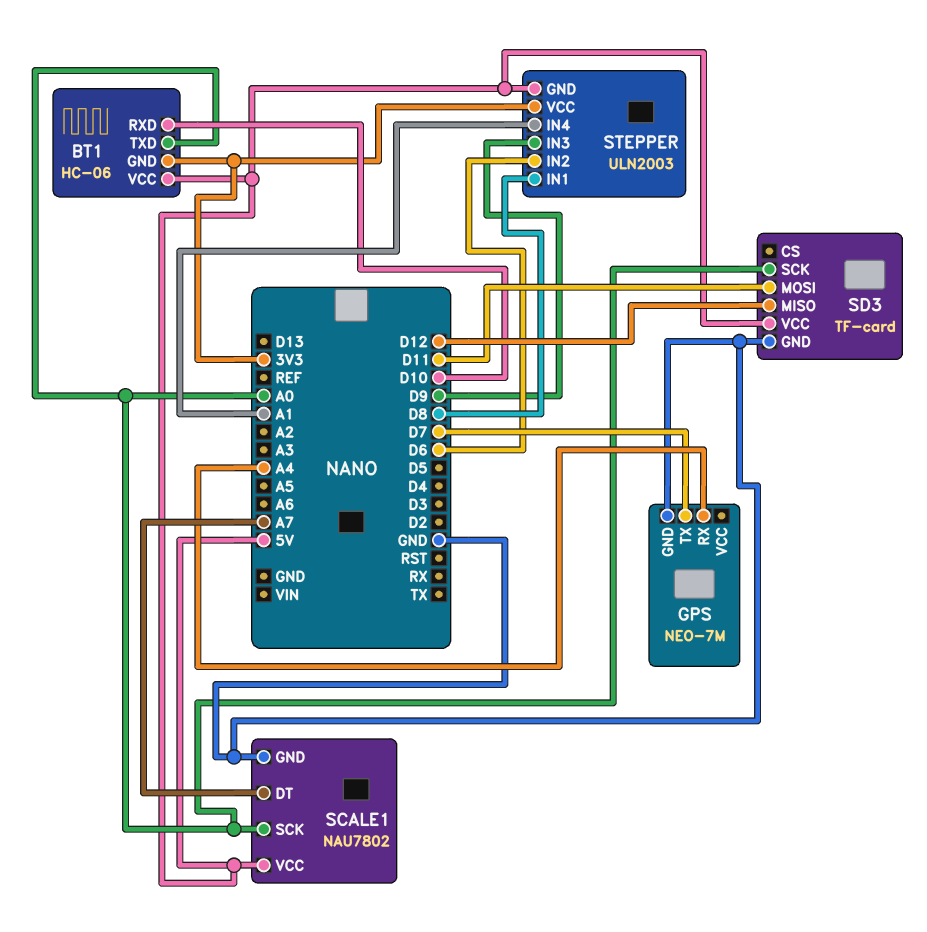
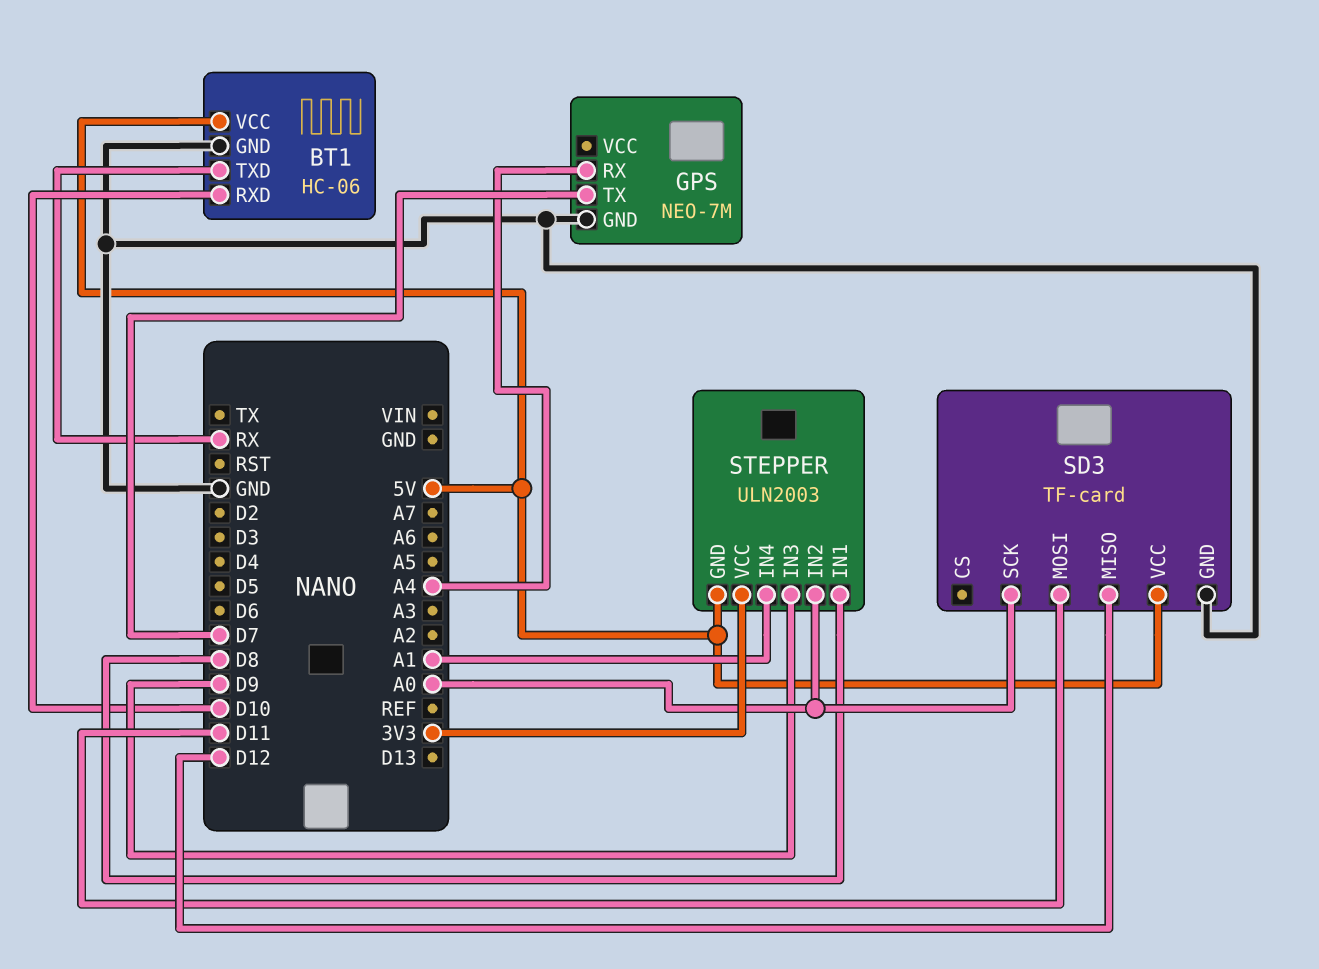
BT1 pin GND: 3V3 -> GND
BT1 pin TXD: A0 -> RX
SCALE1: NAU7802 -> none
SCALE1 pin DT: A7 -> none
SCALE1 pin GND: GND -> none
SCALE1 pin SCK: A0 -> none
SCALE1 pin VCC: 5V -> none
STEPPER pin IN2: D6 -> A0

